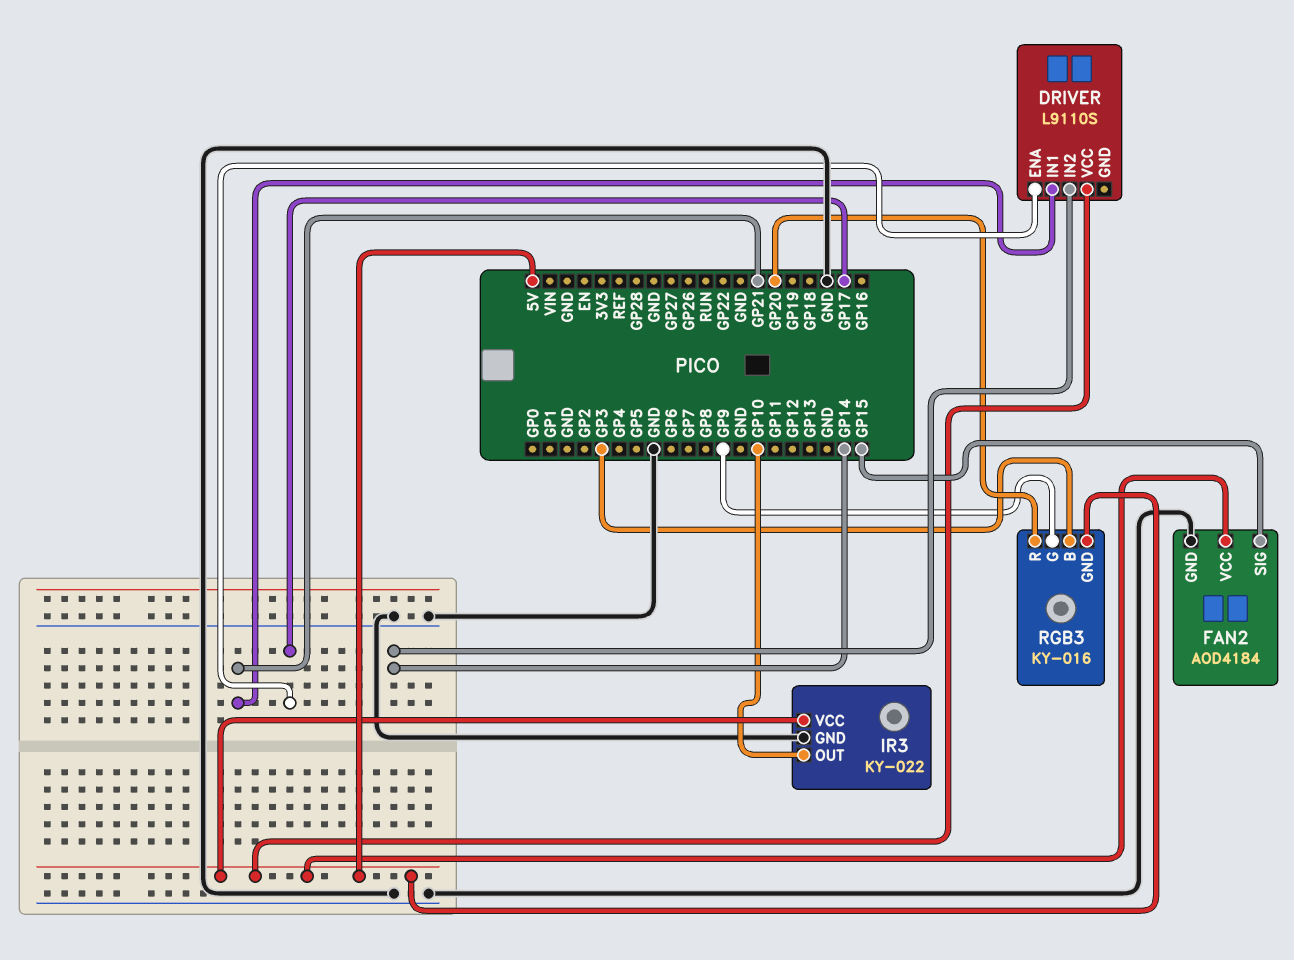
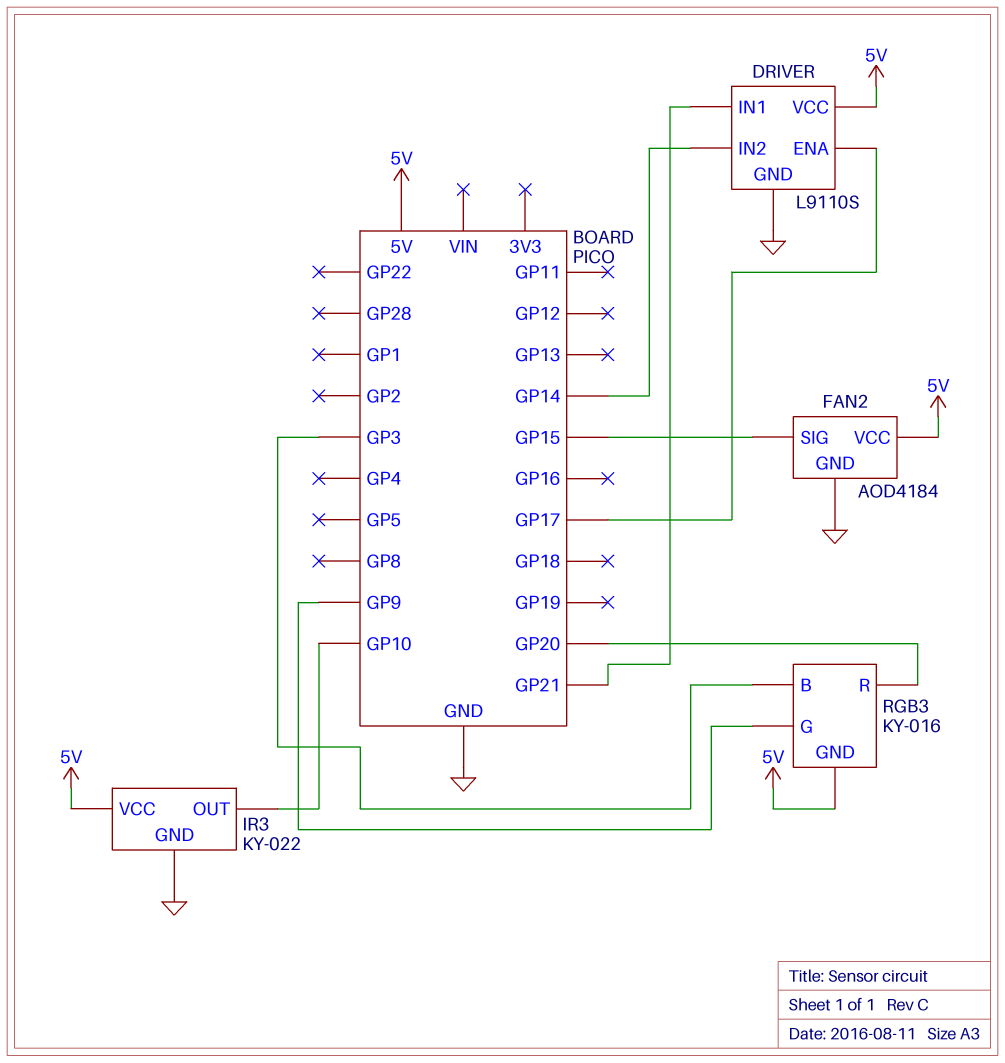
DRIVER pin GND: none -> GND

